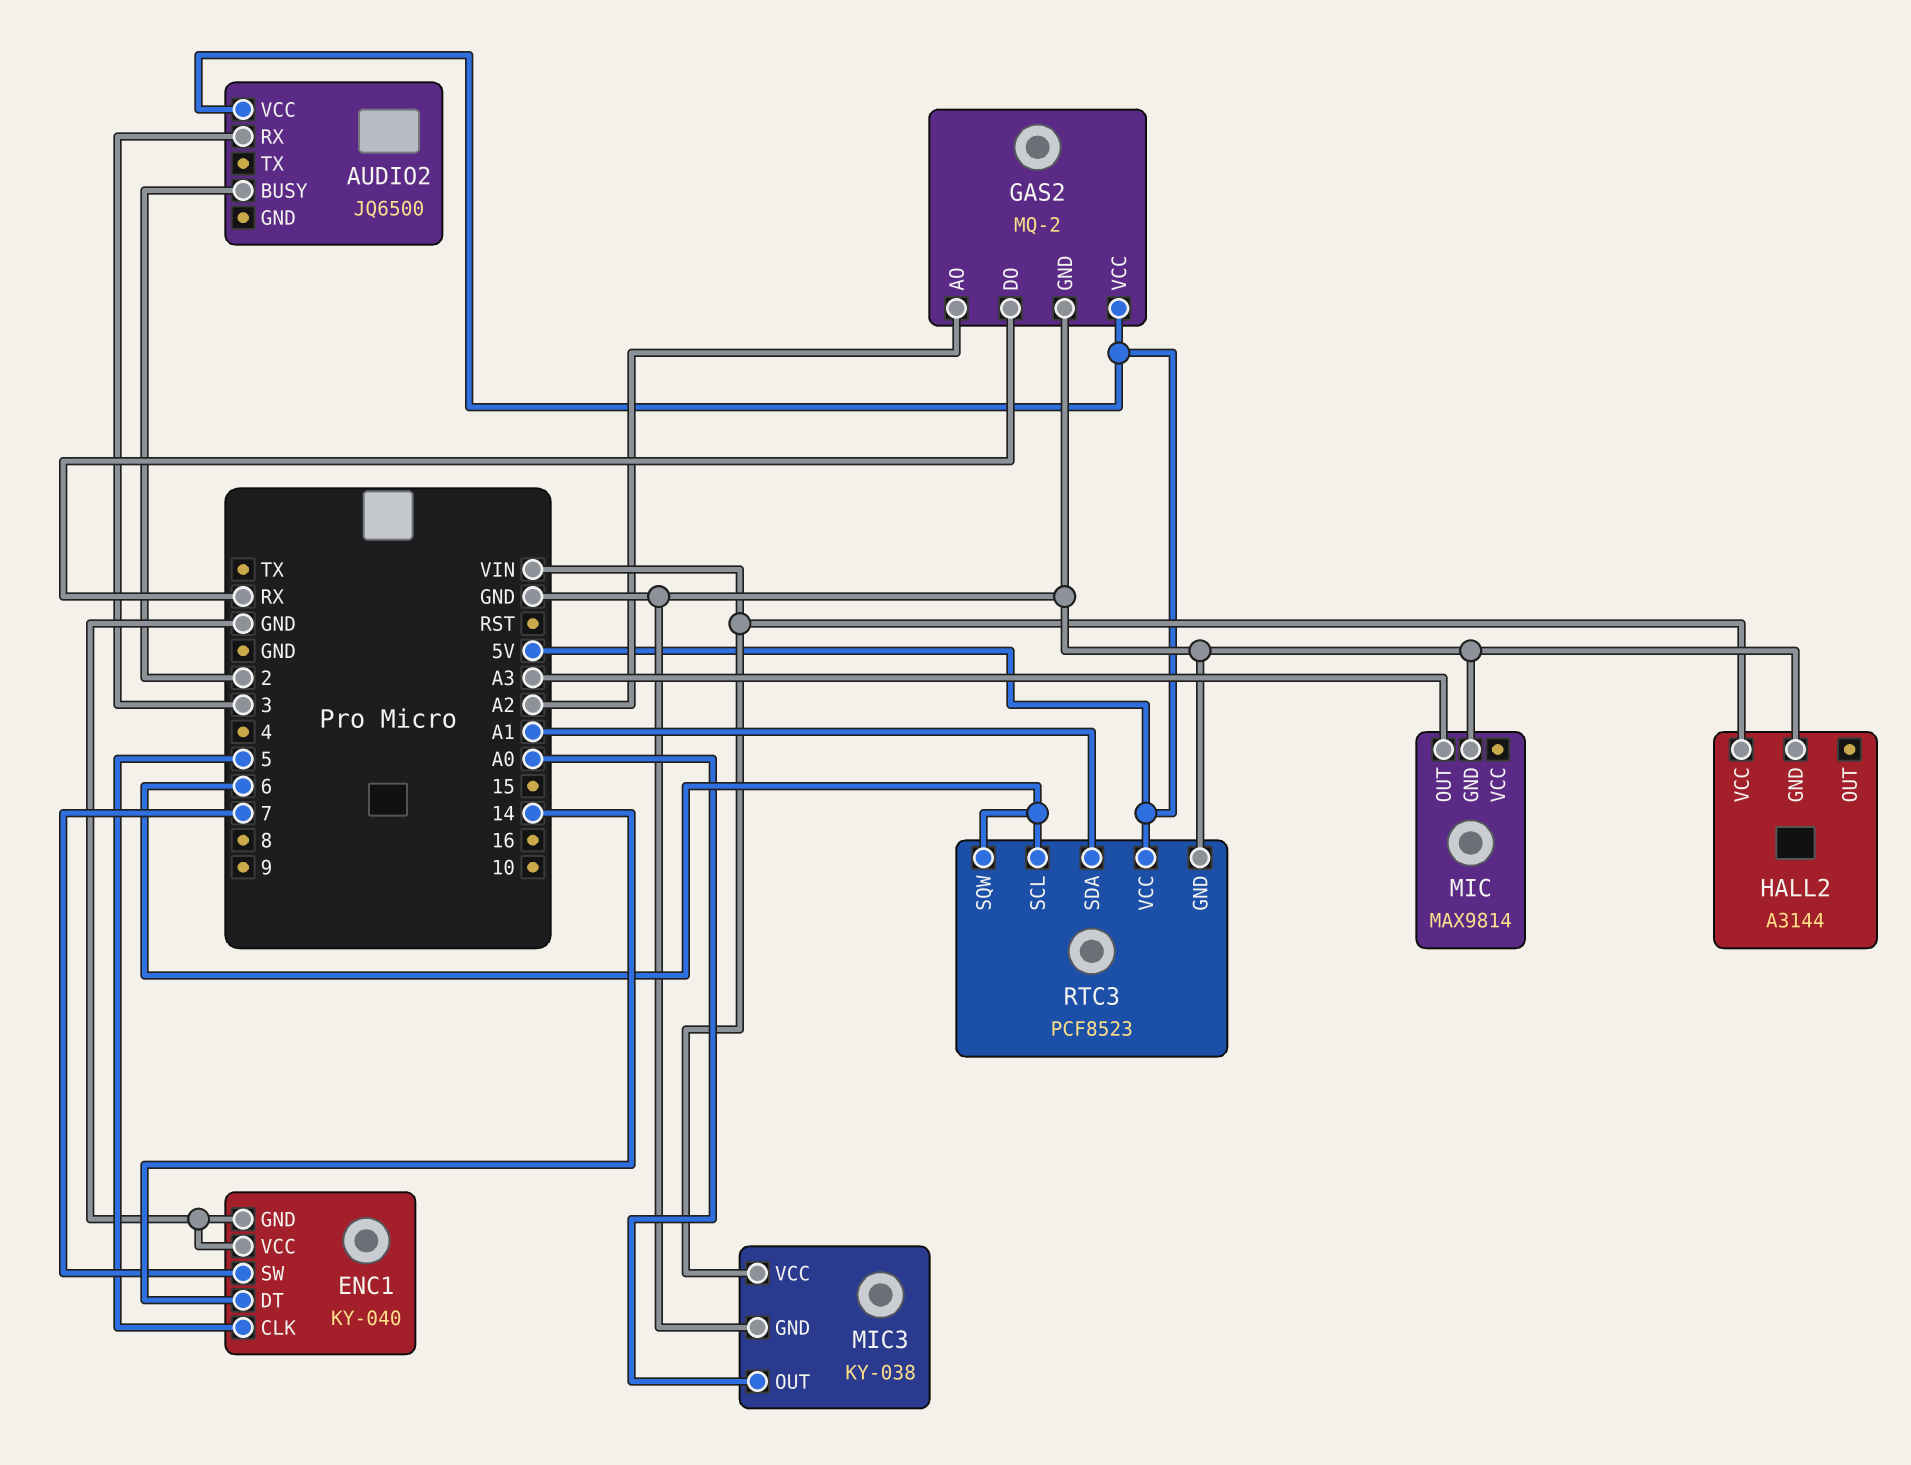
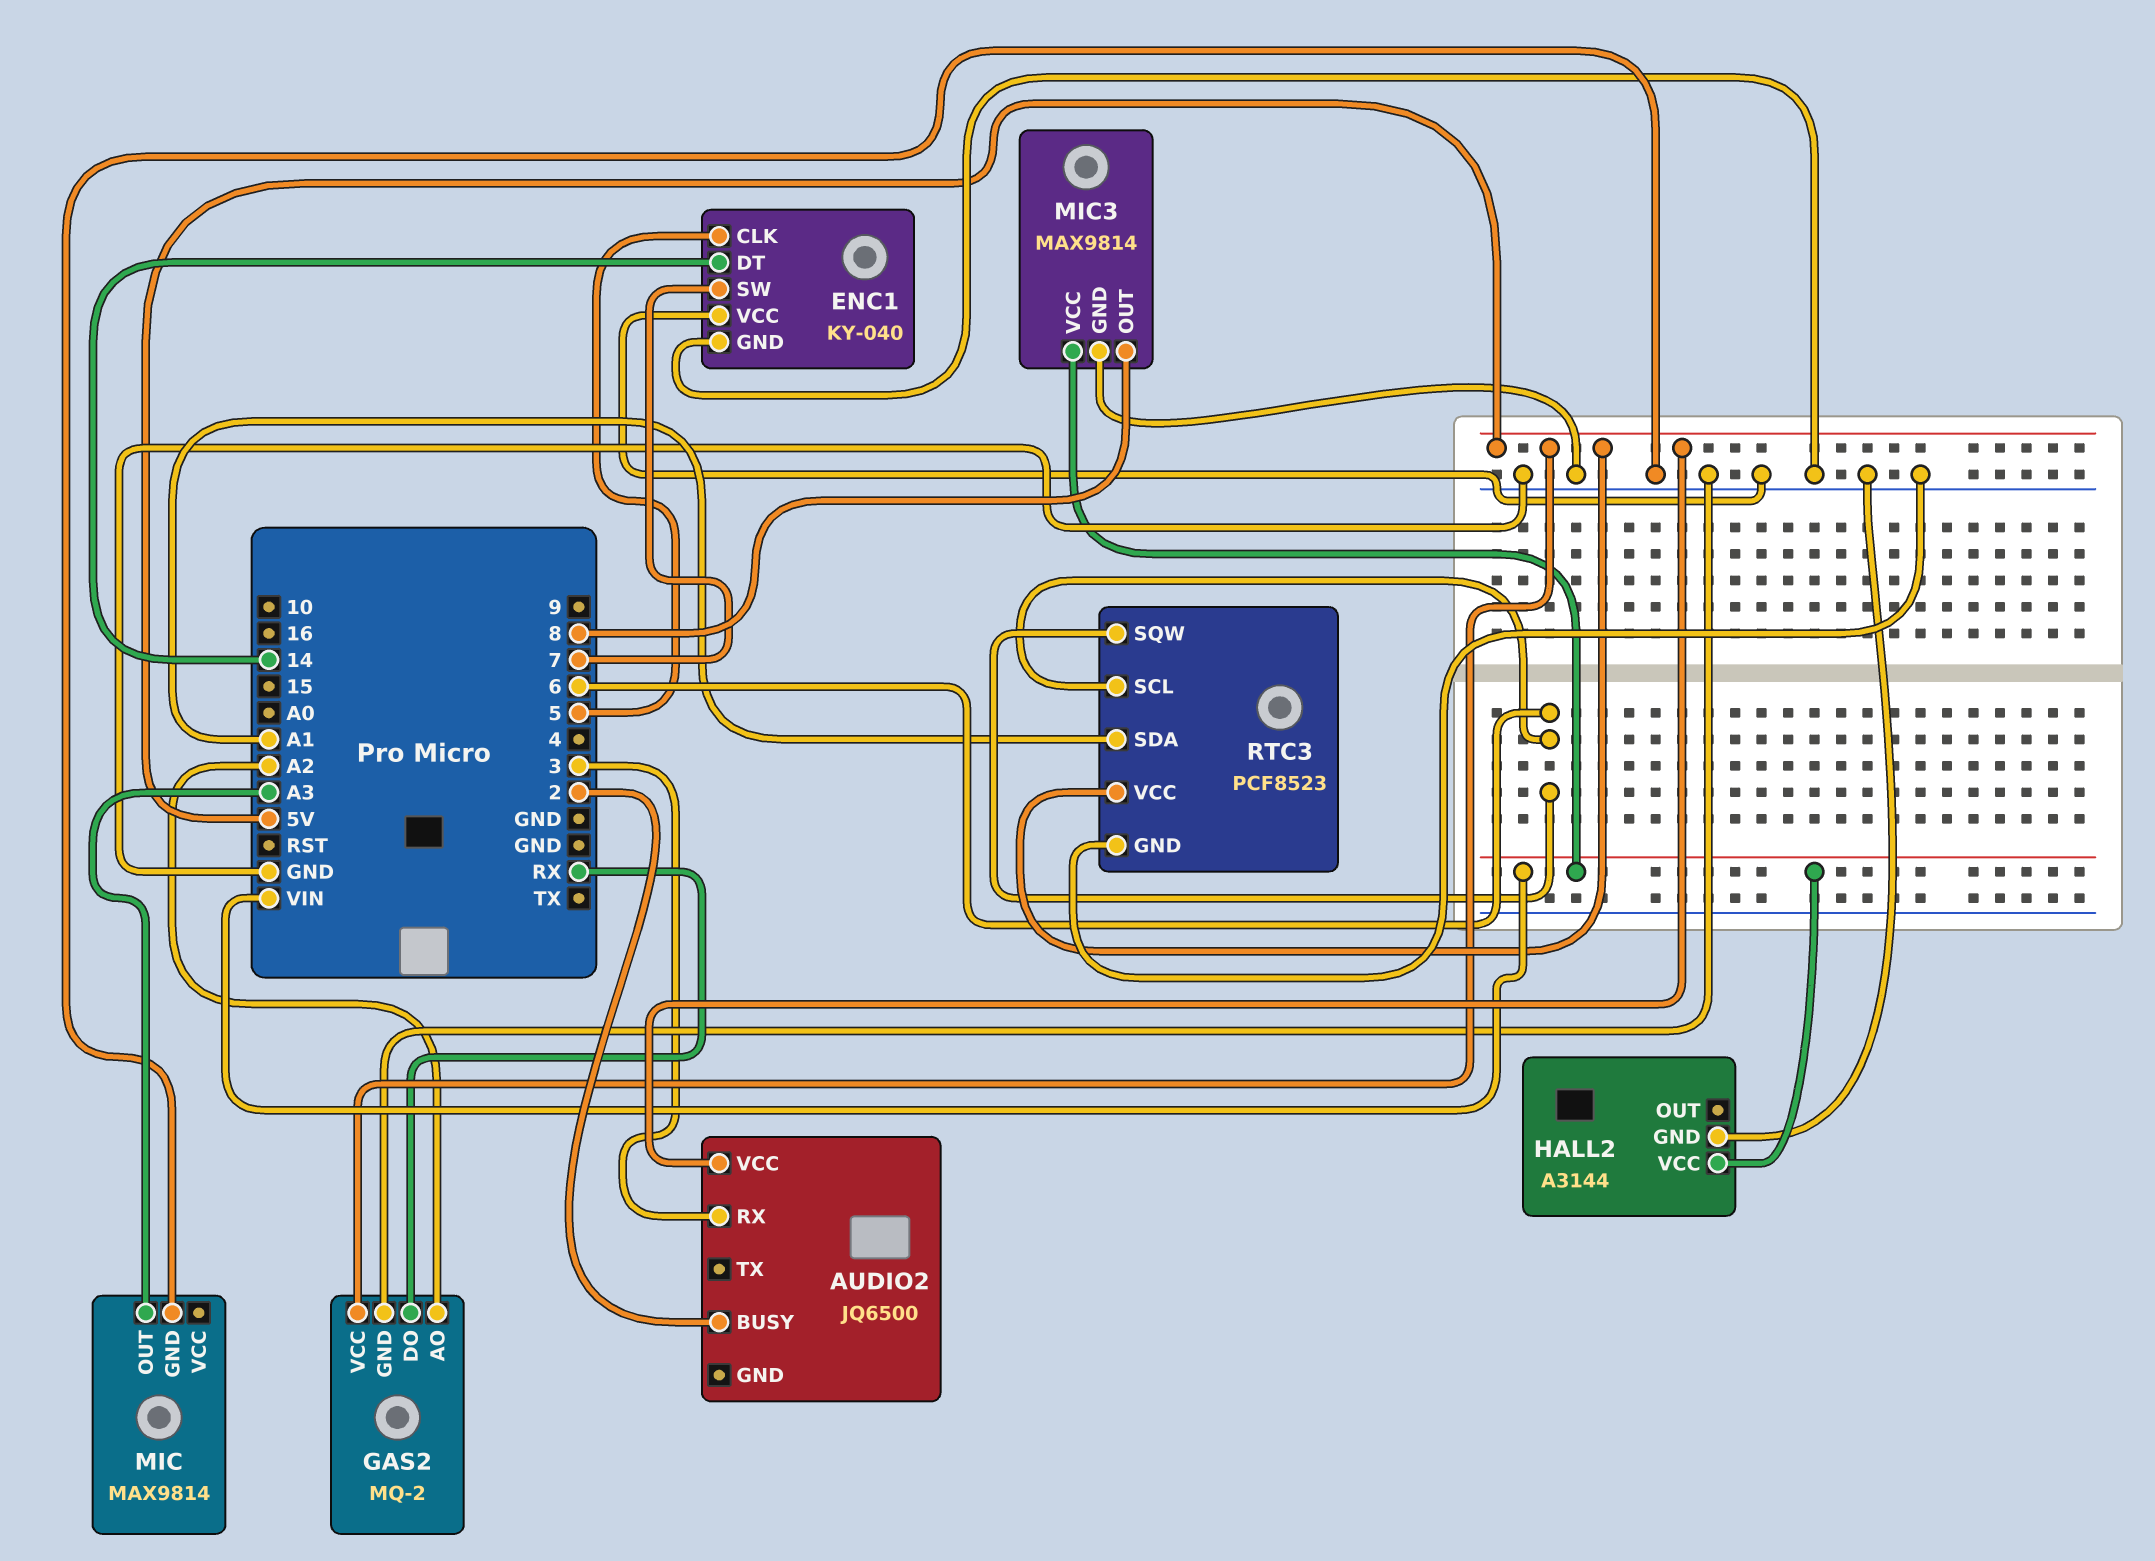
MIC3: KY-038 -> MAX9814
MIC3 pin OUT: A0 -> 8

